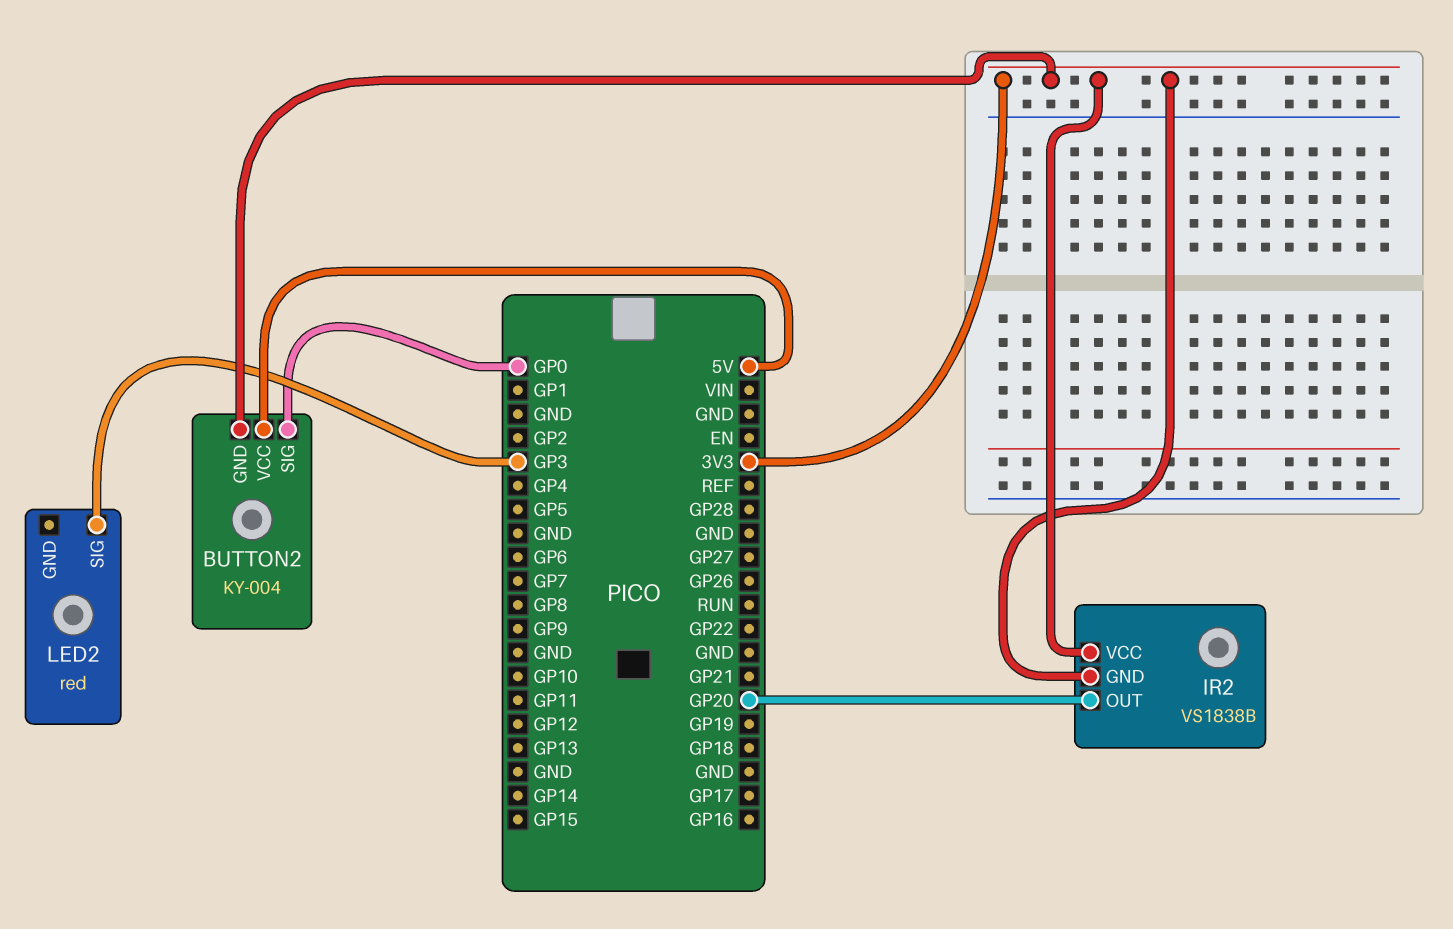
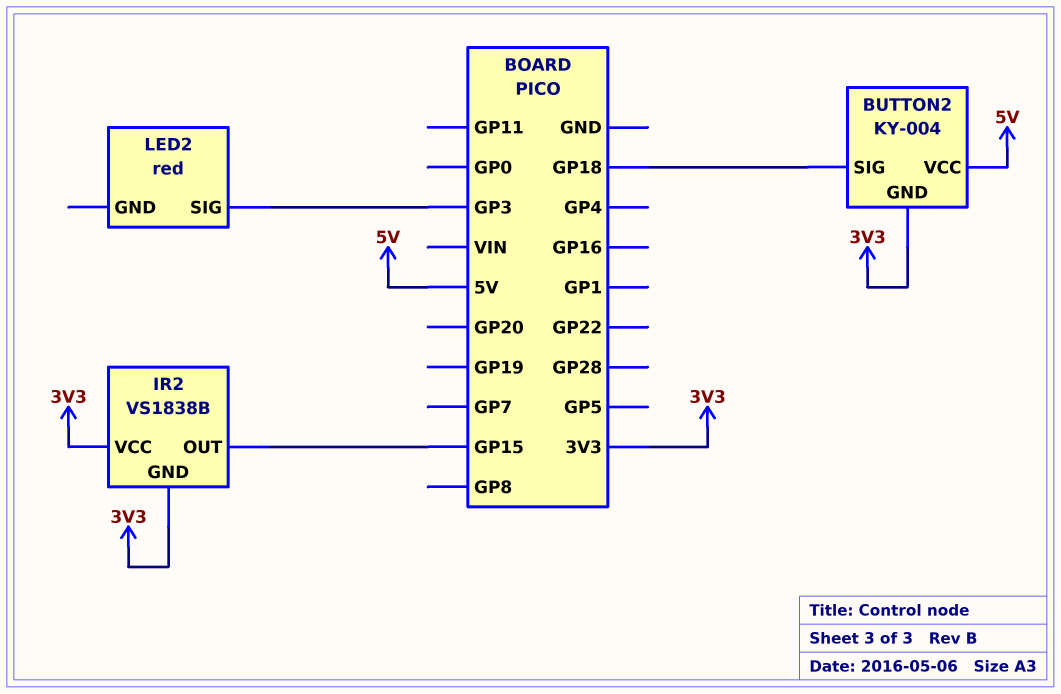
BUTTON2 pin SIG: GP0 -> GP18
IR2 pin OUT: GP20 -> GP15

